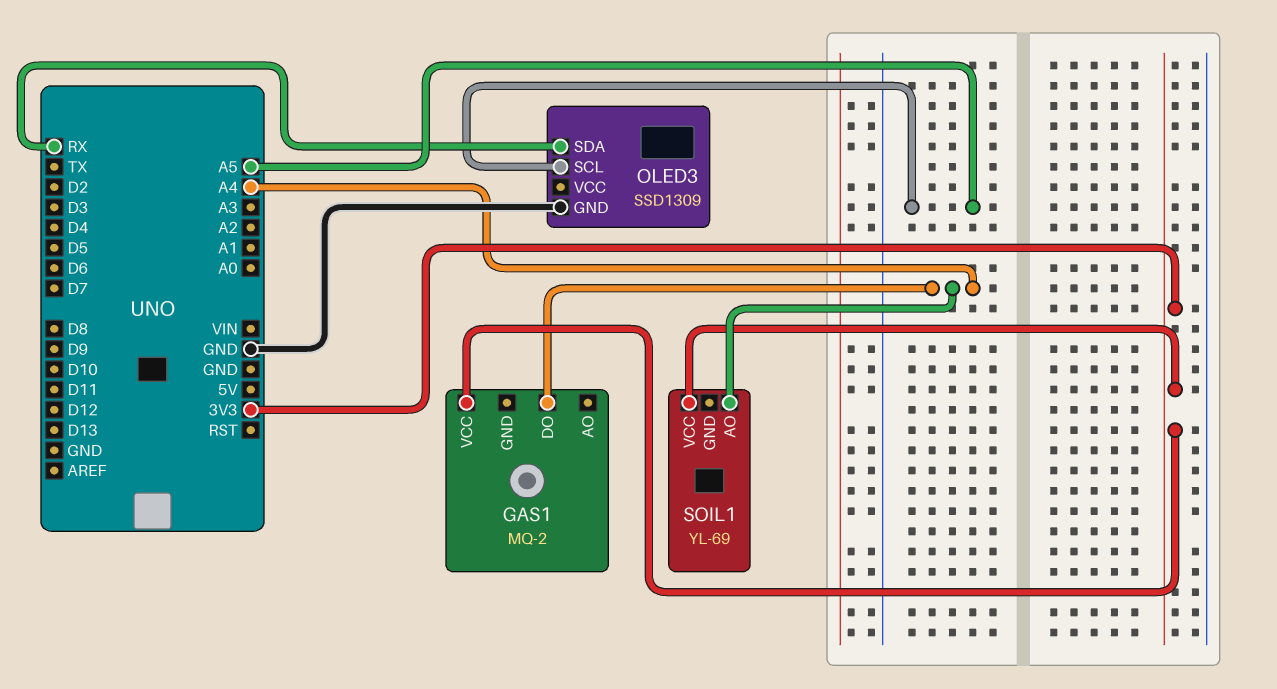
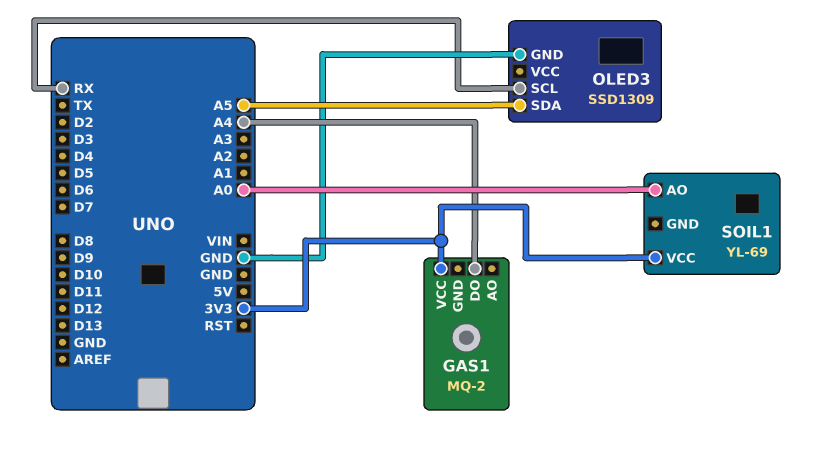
OLED3 pin SCL: A5 -> RX
OLED3 pin SDA: RX -> A5
SOIL1 pin AO: A4 -> A0

